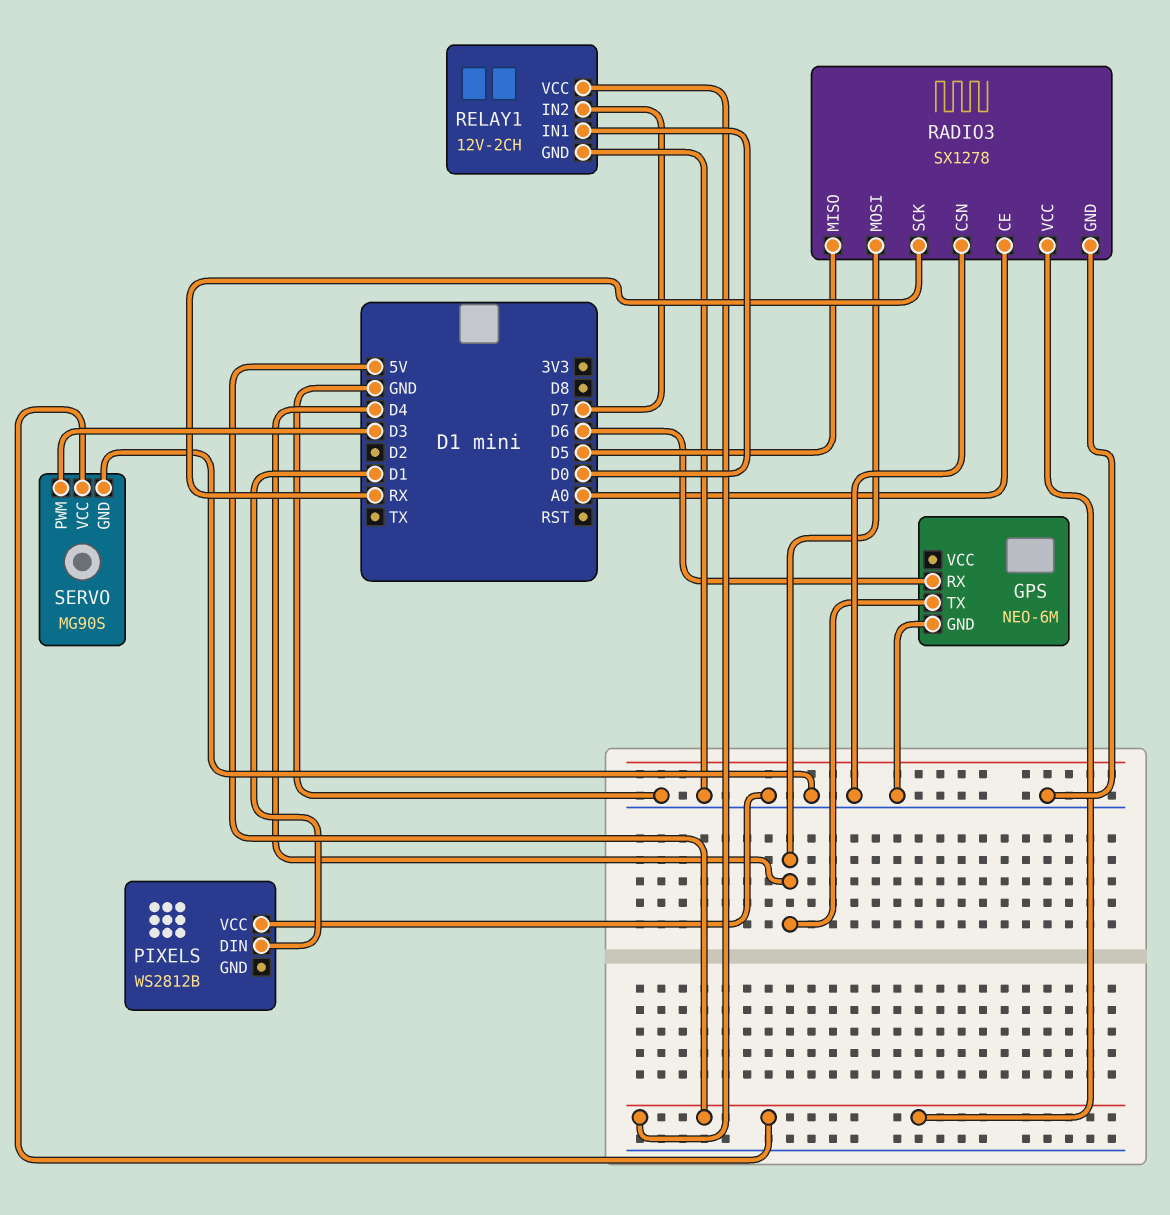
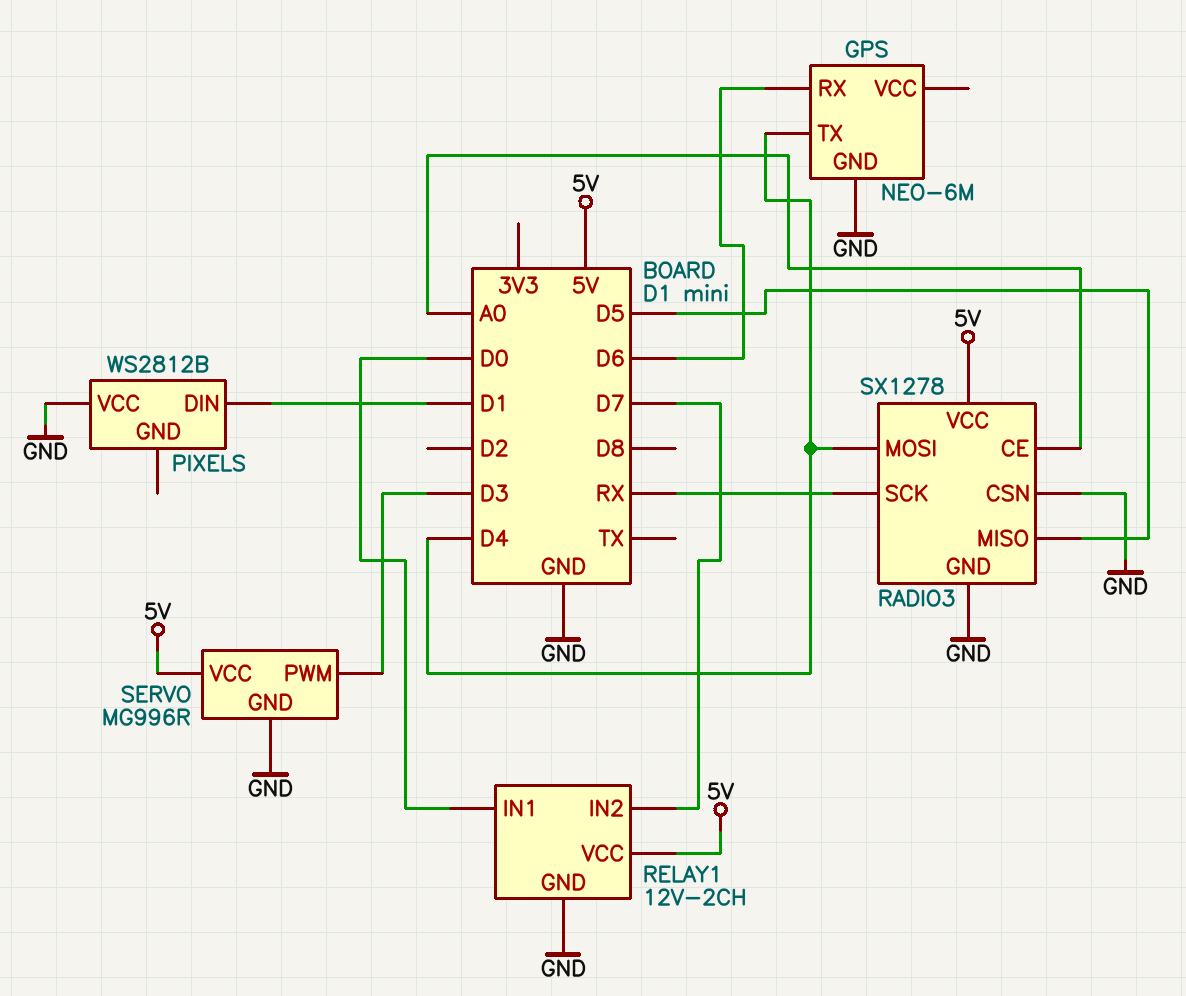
SERVO: MG90S -> MG996R

